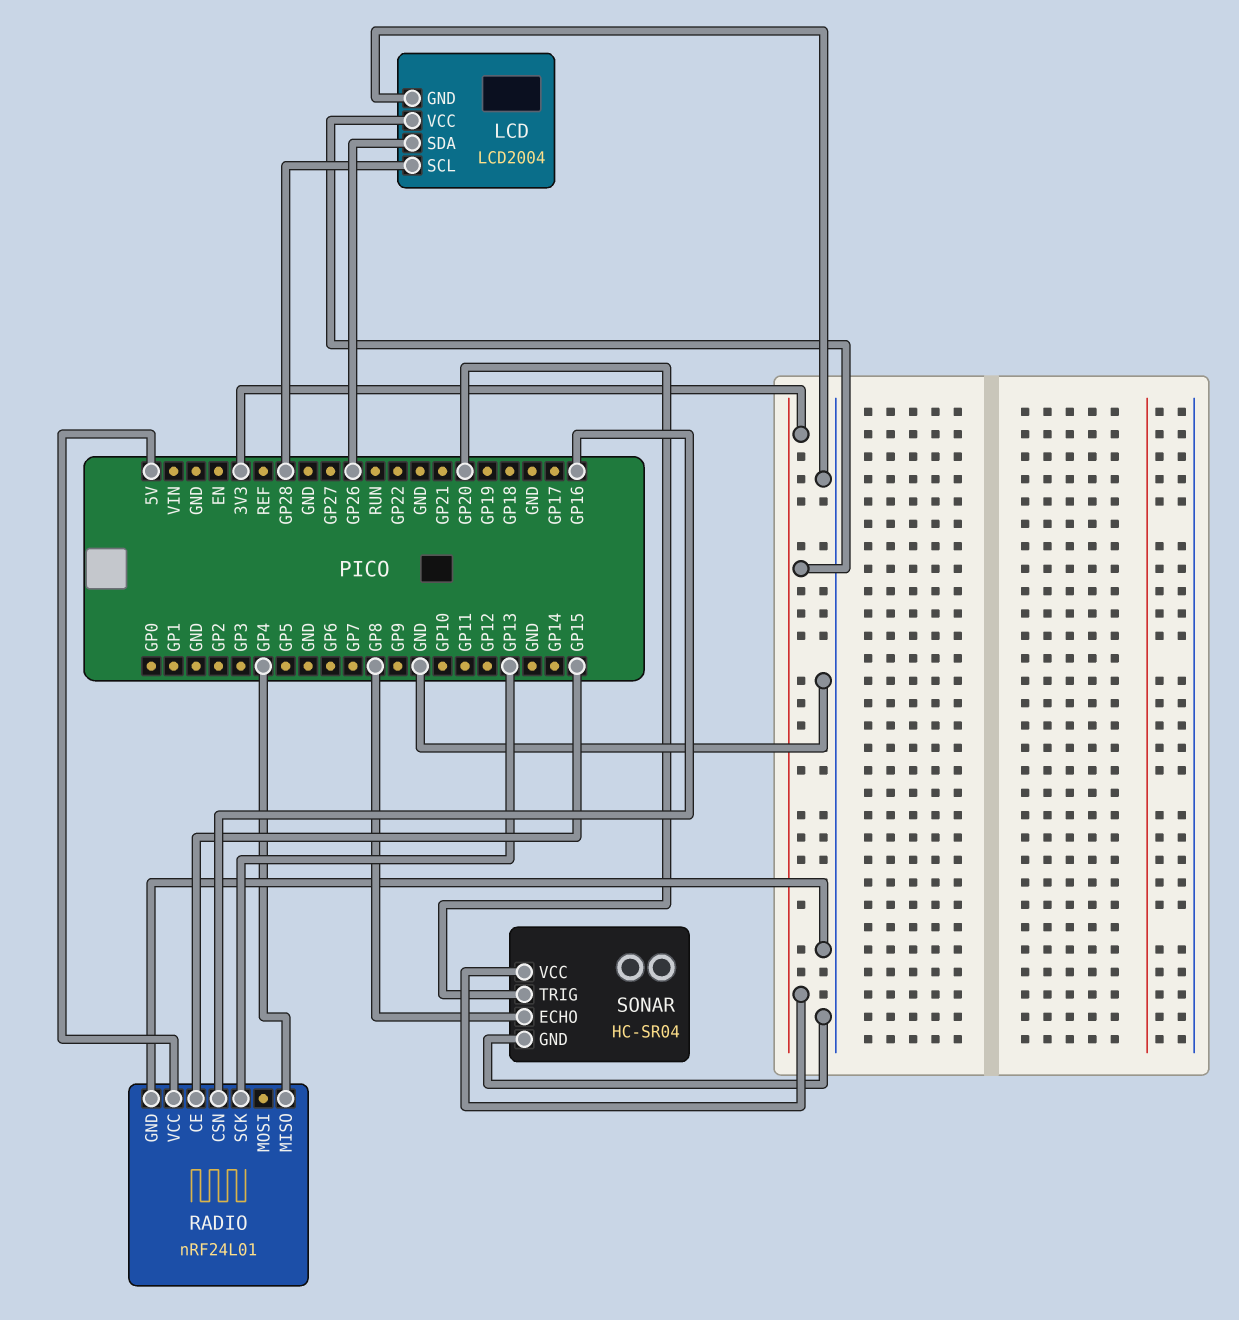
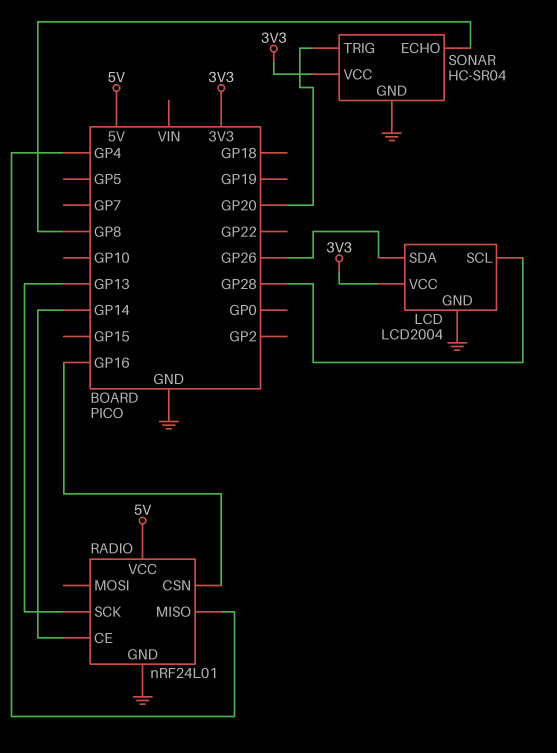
RADIO pin CE: GP15 -> GP14

